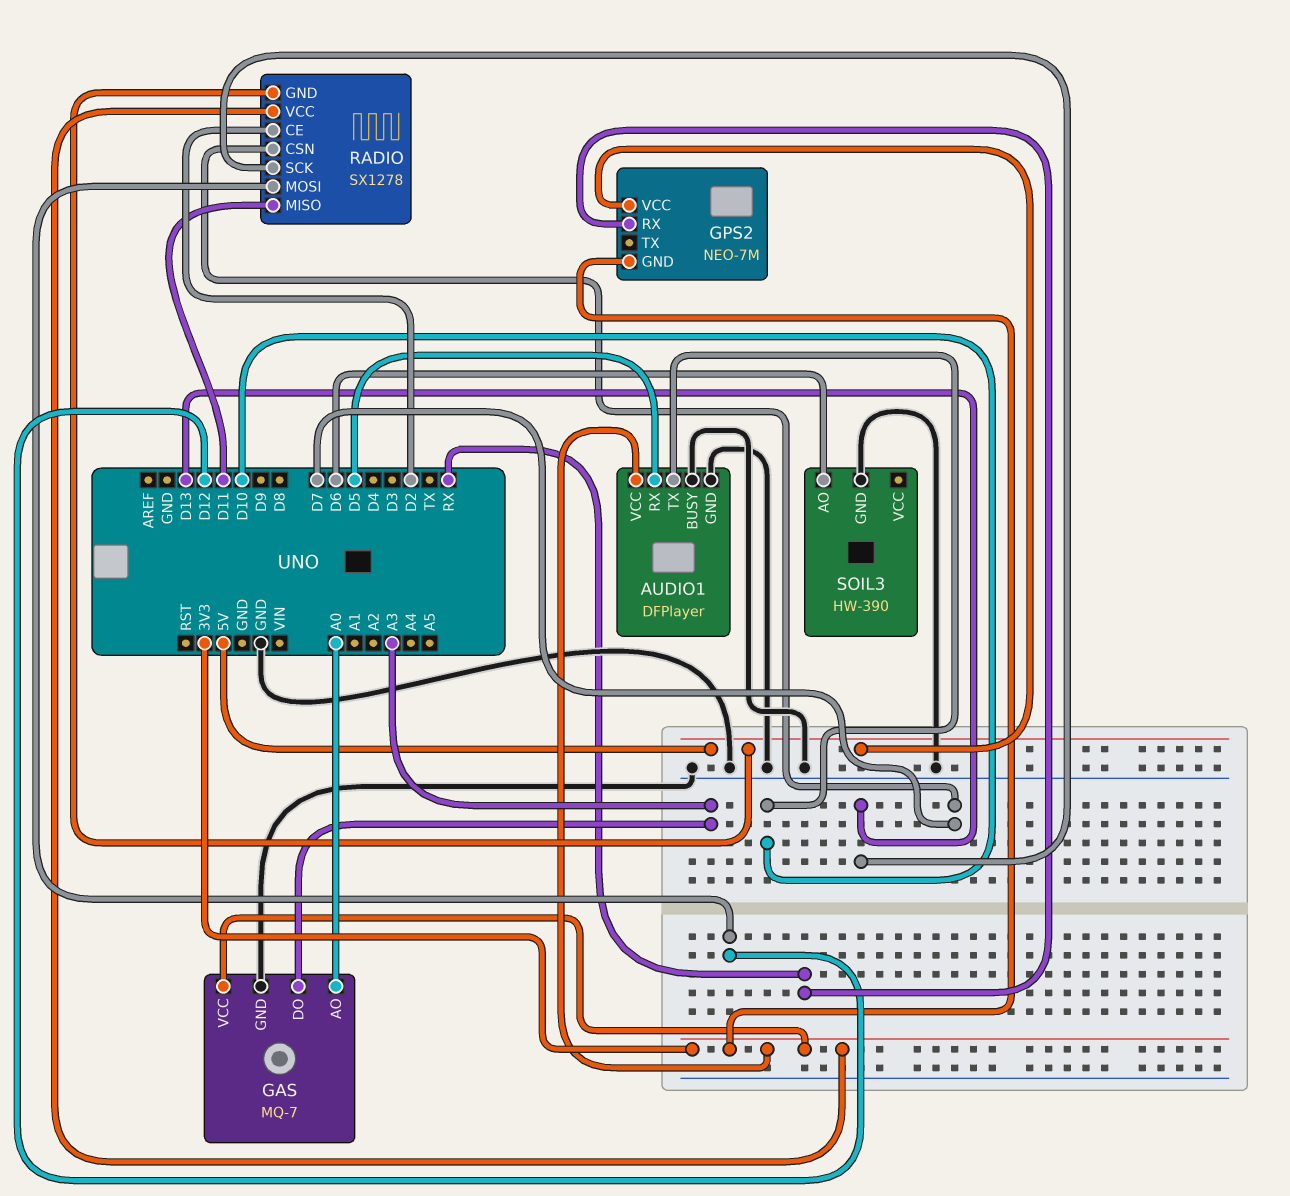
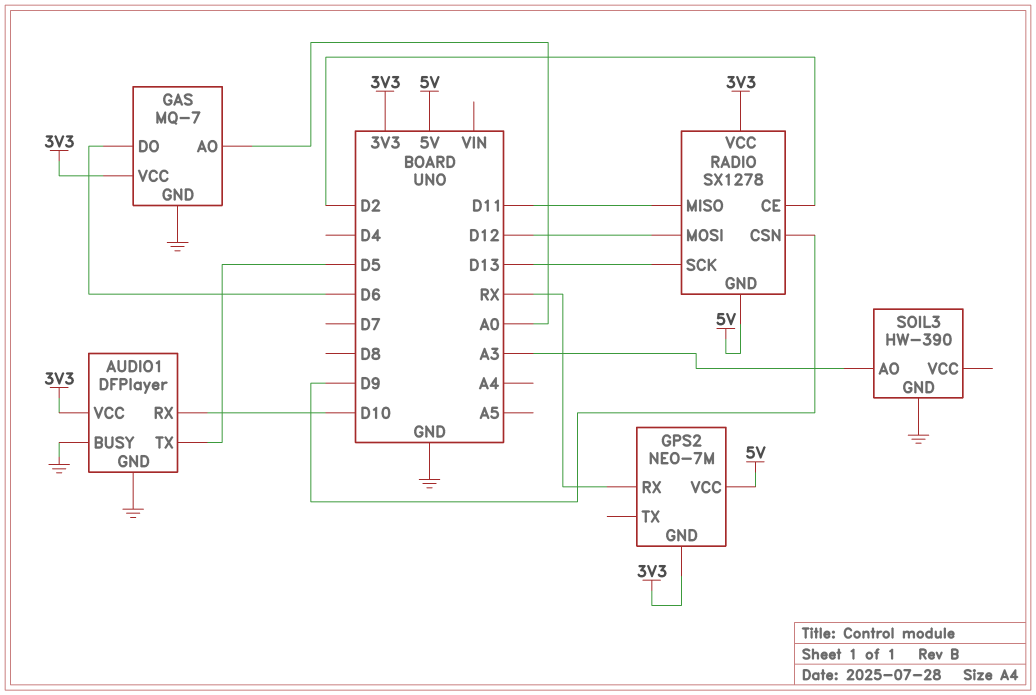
AUDIO1 pin RX: D5 -> D10
AUDIO1 pin TX: D10 -> D5
GAS pin DO: A3 -> D6
RADIO pin CSN: D7 -> D9
SOIL3 pin AO: D6 -> A3

